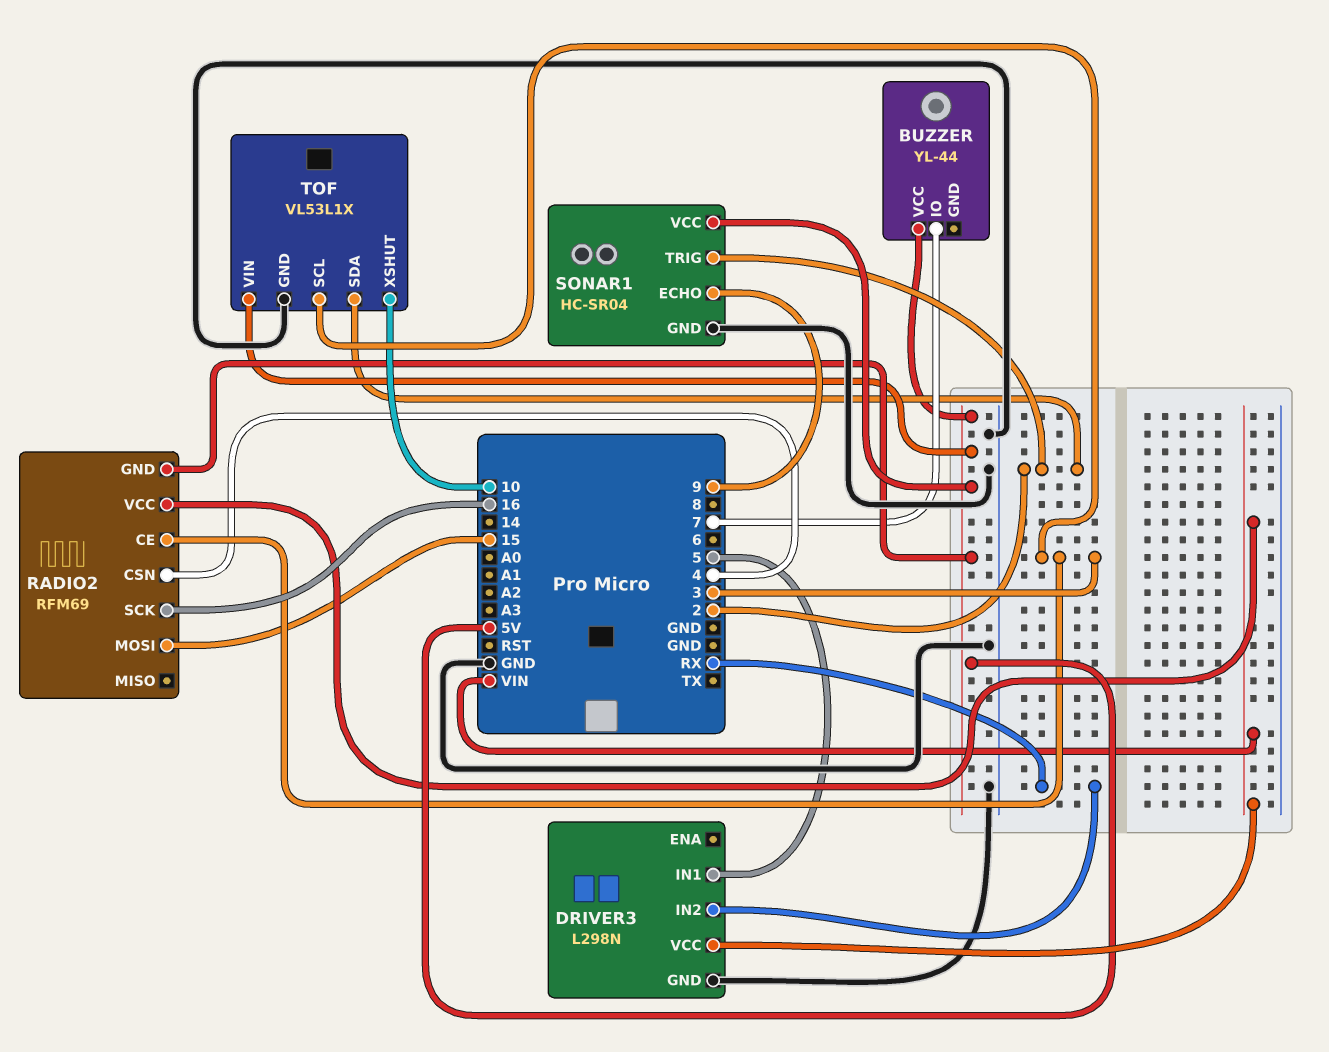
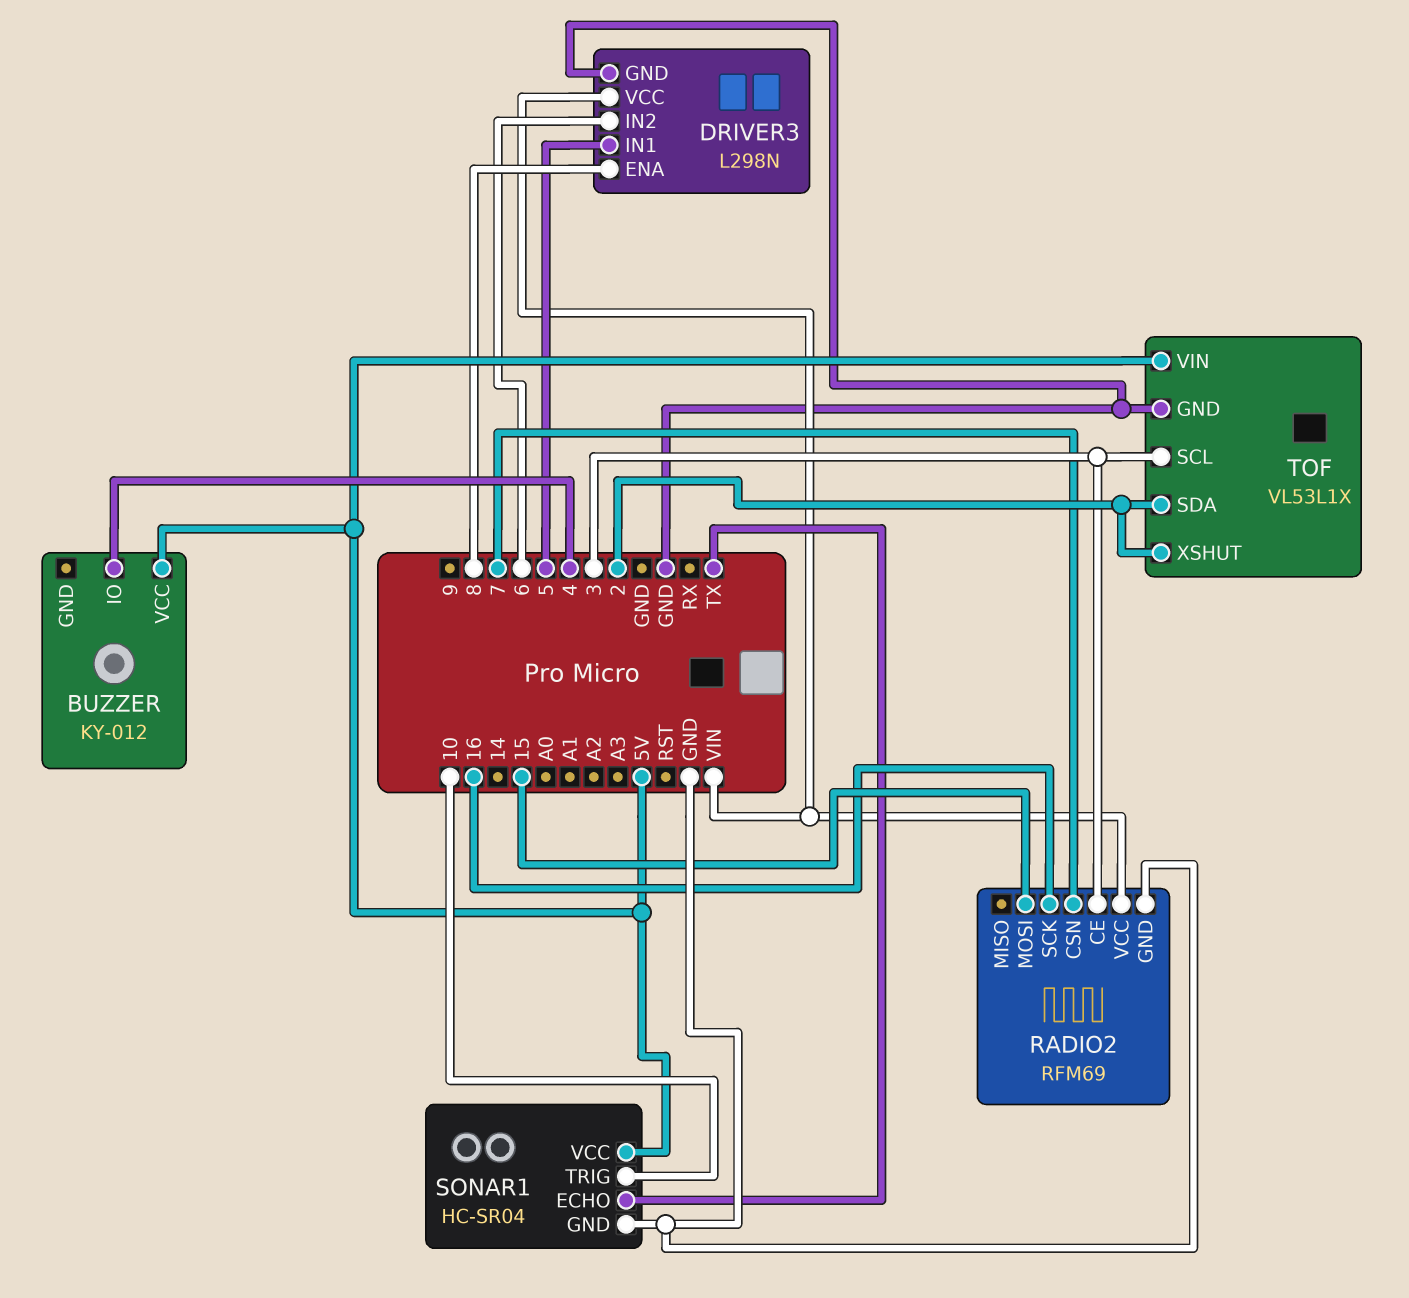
BUZZER: YL-44 -> KY-012
BUZZER pin IO: 7 -> 4
DRIVER3 pin ENA: none -> 8
DRIVER3 pin IN2: RX -> 6
RADIO2 pin CSN: 4 -> 7
RADIO2 pin GND: 5V -> GND
SONAR1 pin ECHO: 9 -> TX
SONAR1 pin TRIG: 2 -> 10
TOF pin XSHUT: 10 -> 2

